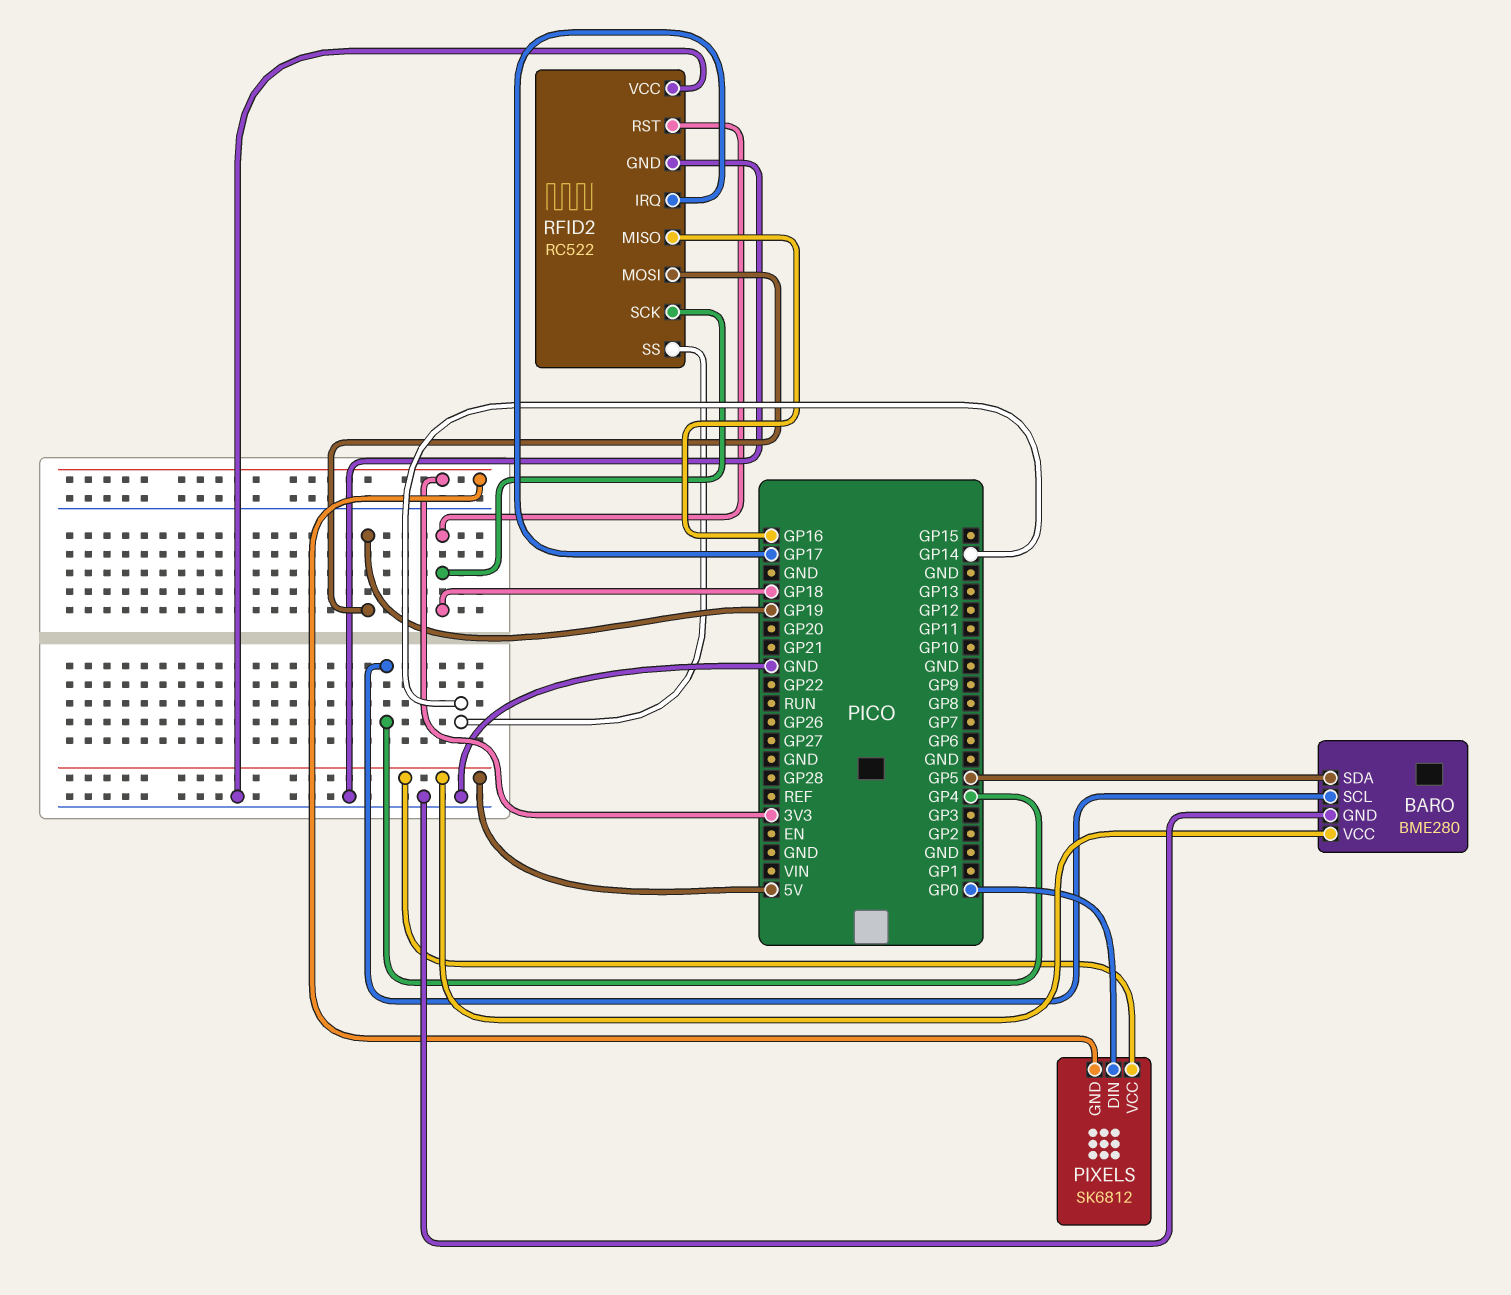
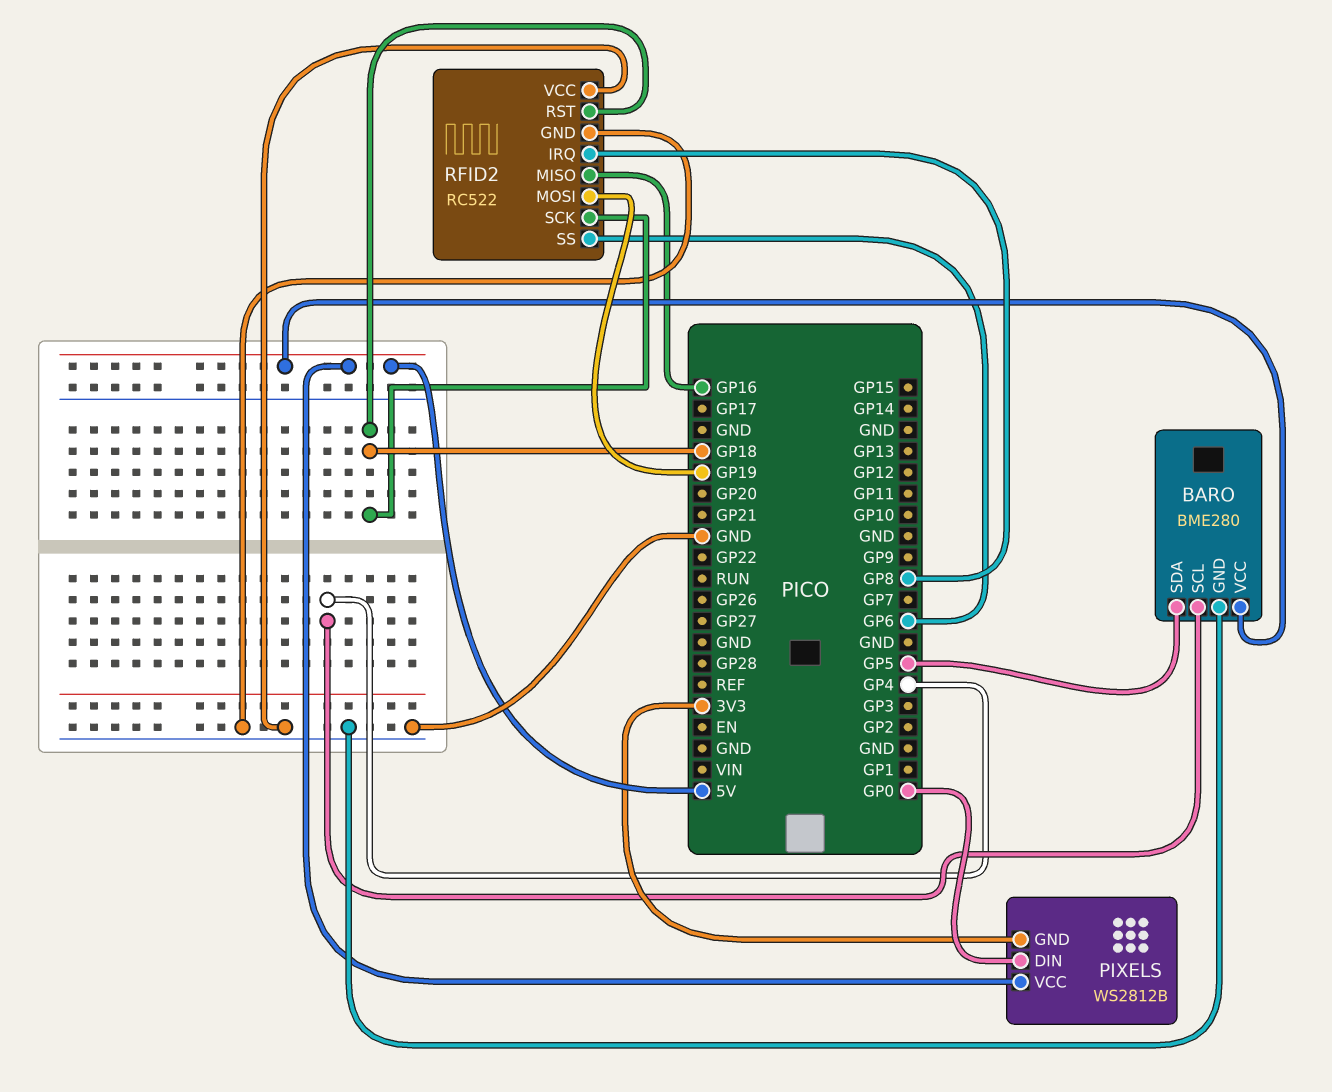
PIXELS: SK6812 -> WS2812B
RFID2 pin IRQ: GP17 -> GP8
RFID2 pin SS: GP14 -> GP6

